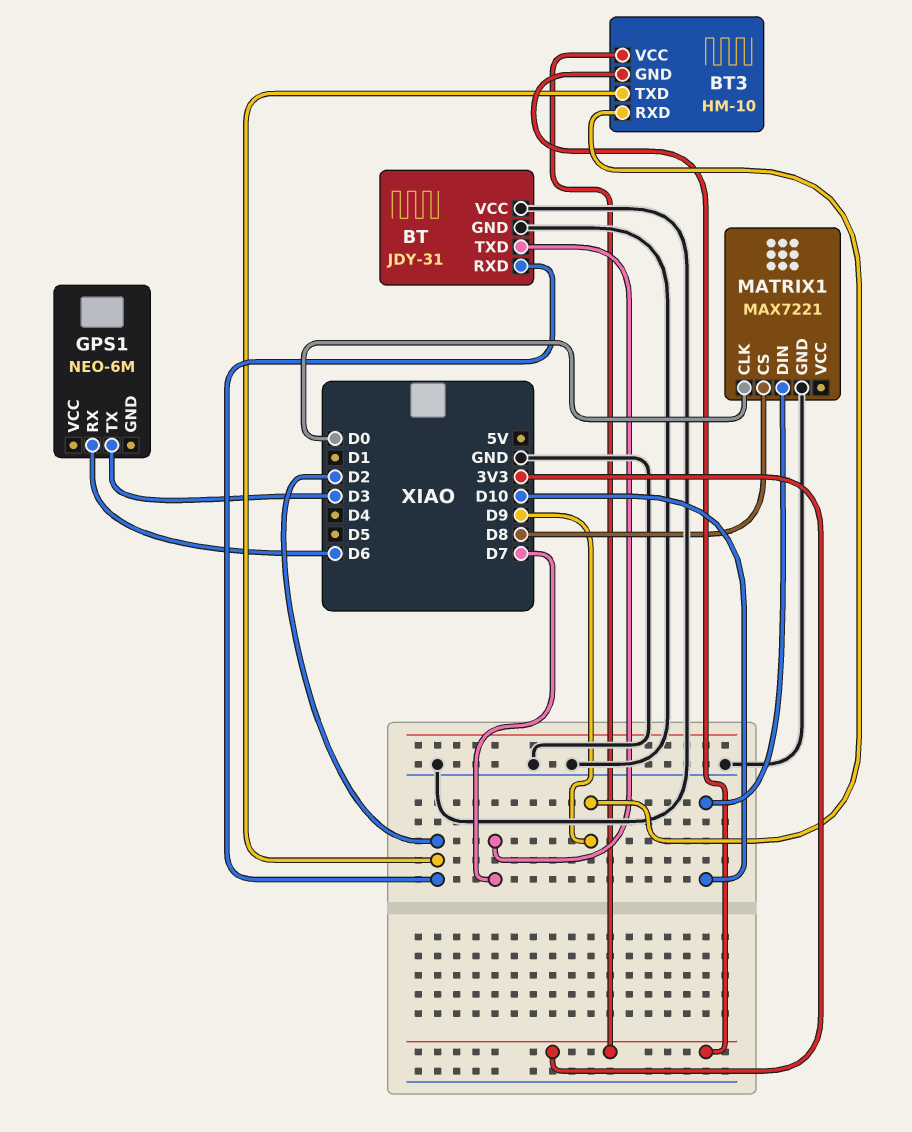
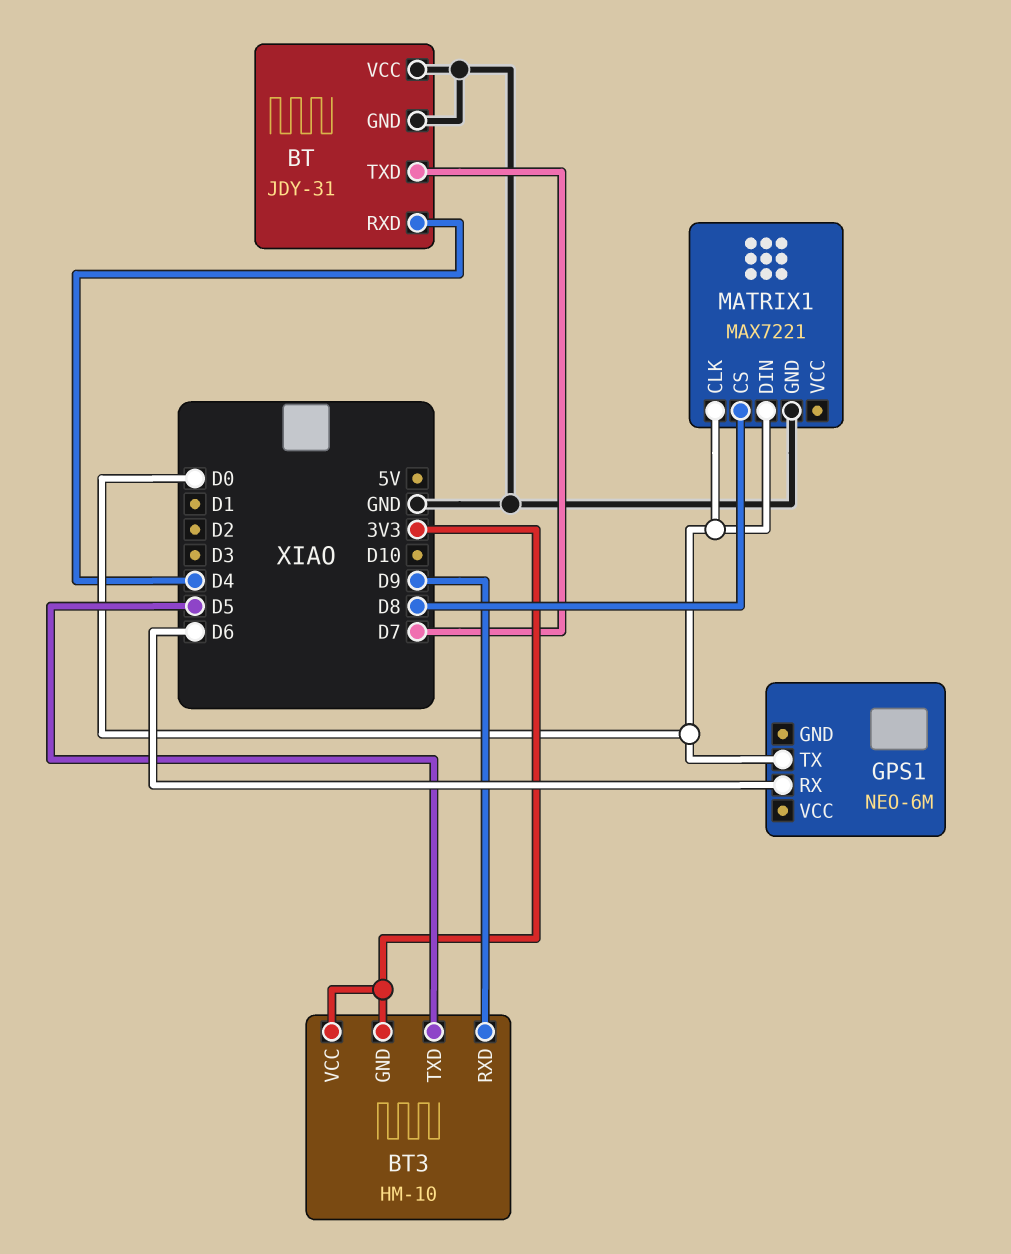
BT pin RXD: D2 -> D4
BT3 pin TXD: D2 -> D5
GPS1 pin TX: D3 -> D0
MATRIX1 pin DIN: D10 -> D0

